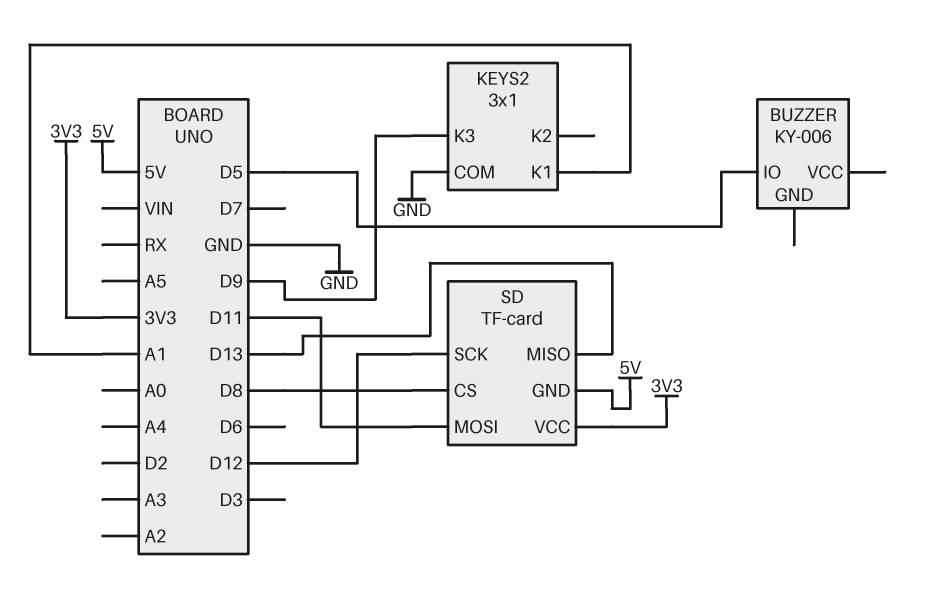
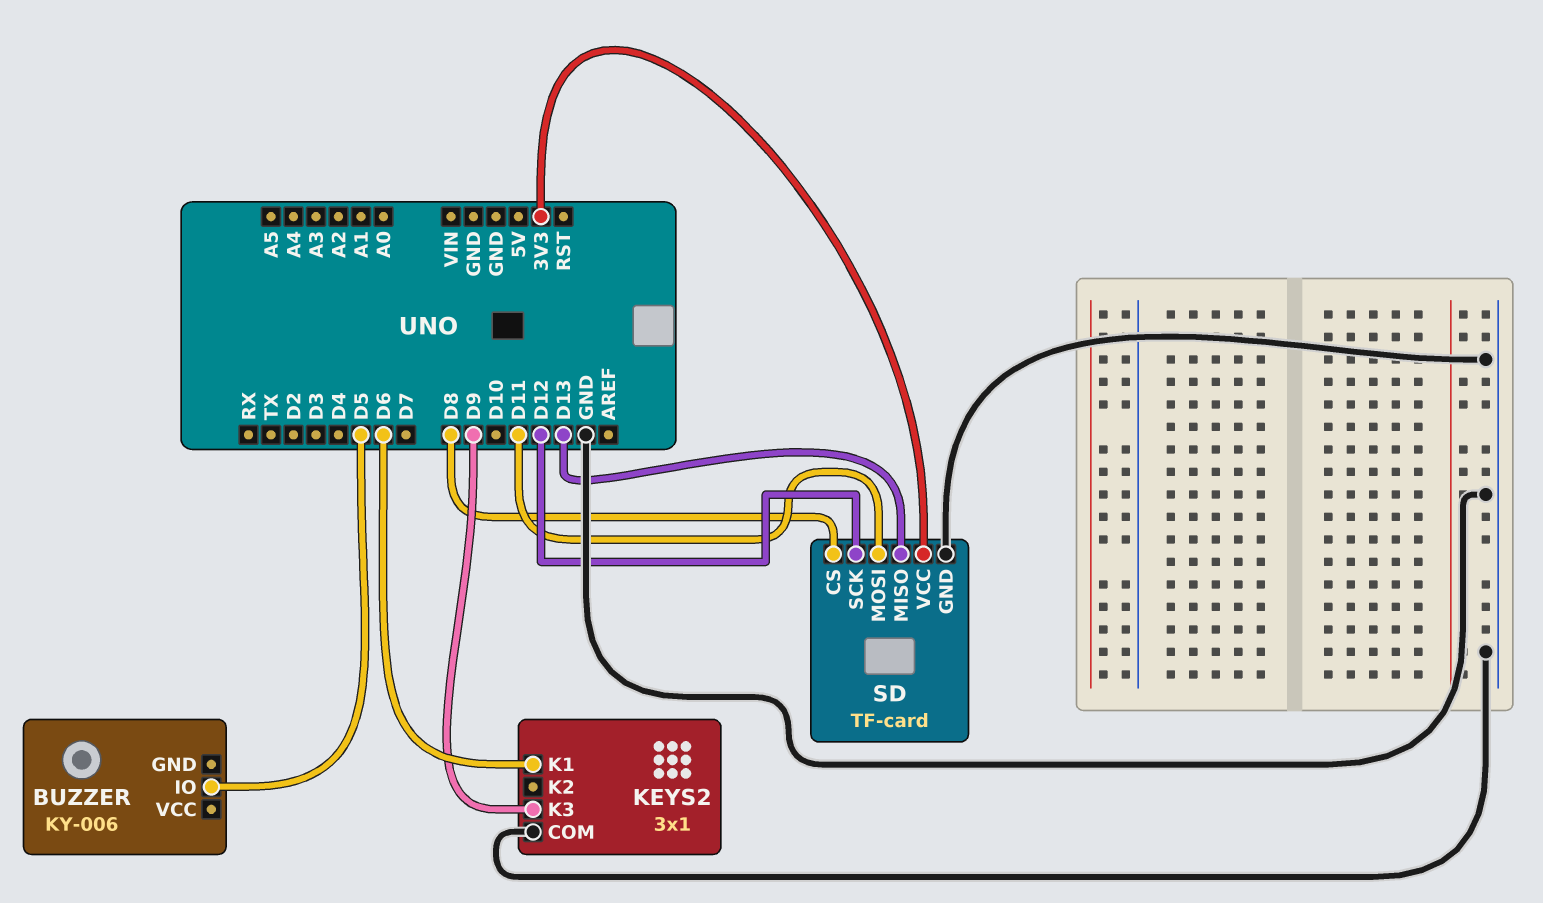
KEYS2 pin K1: A1 -> D6
SD pin GND: 5V -> GND

